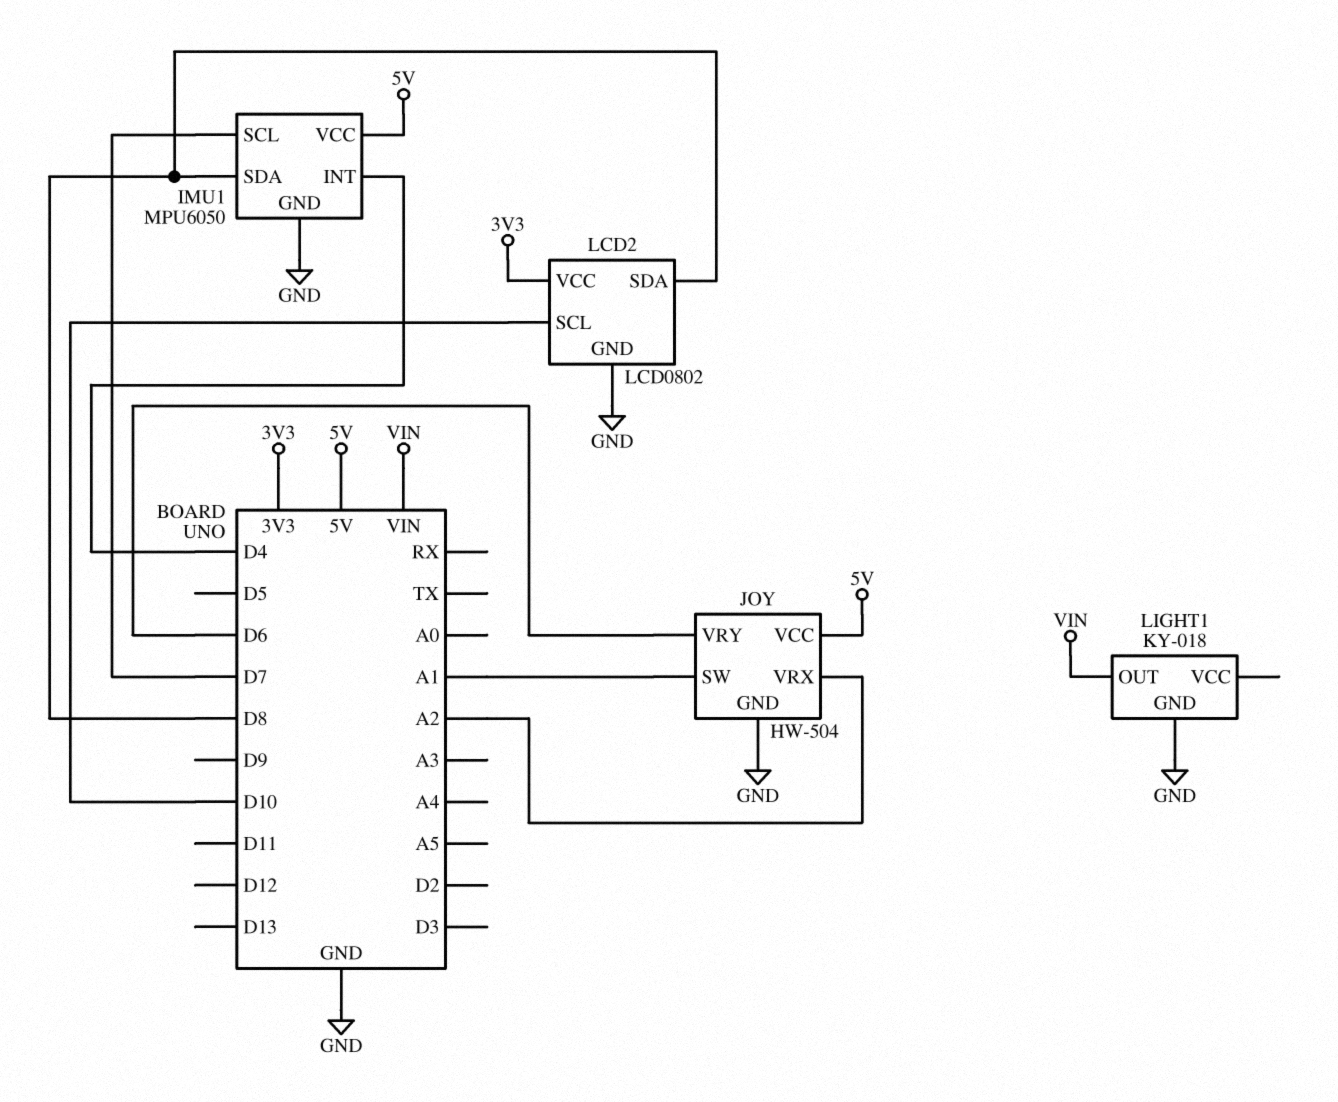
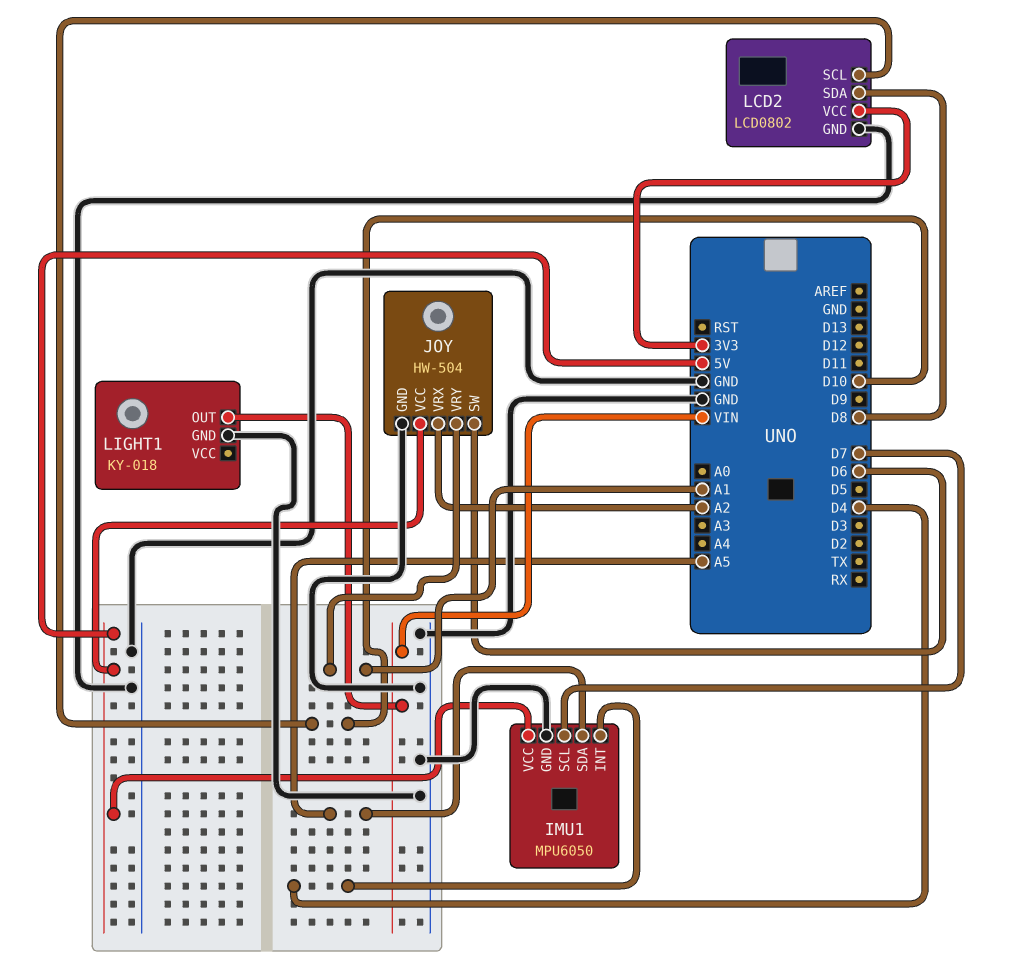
IMU1 pin SDA: D8 -> A5
JOY pin SW: A1 -> D6
JOY pin VRY: D6 -> A1

